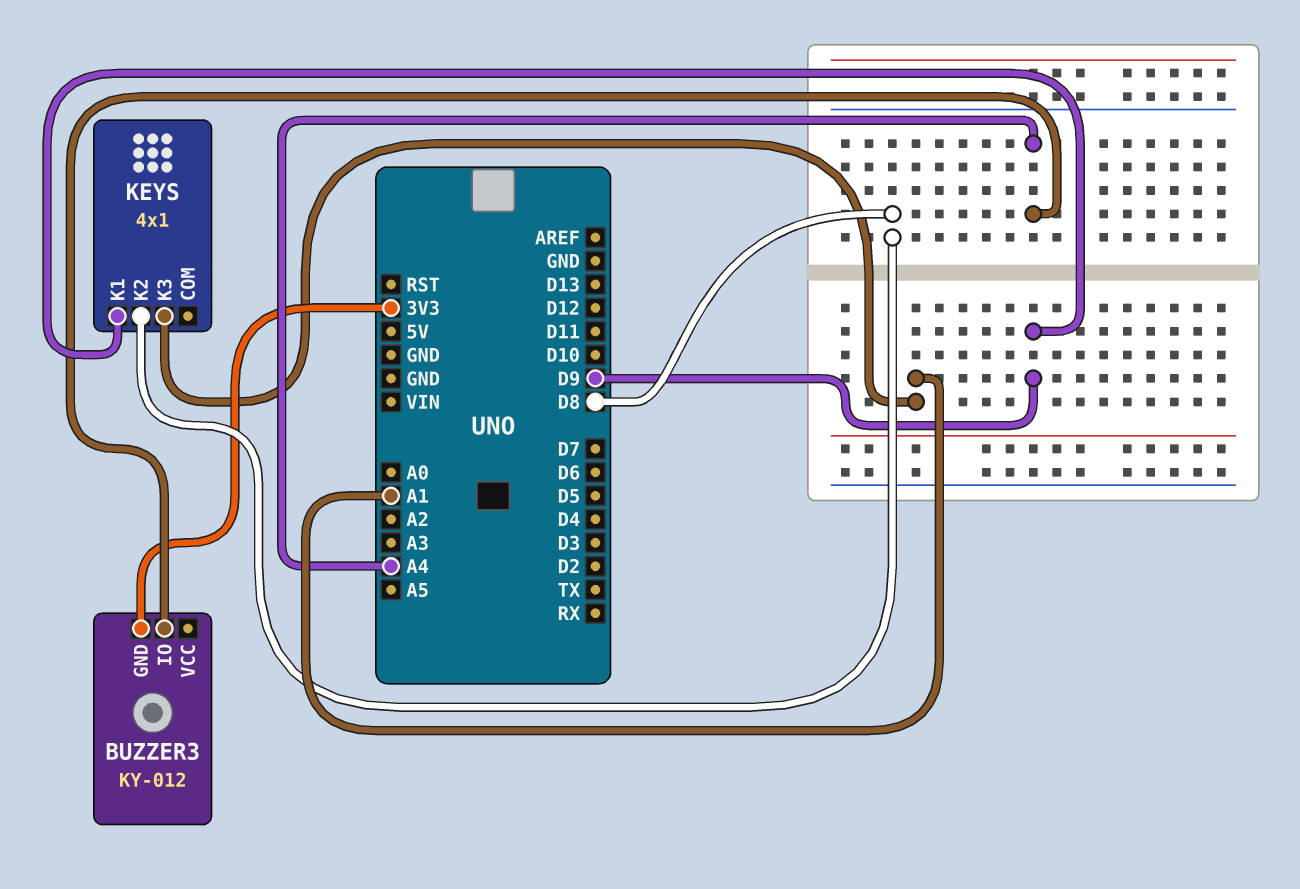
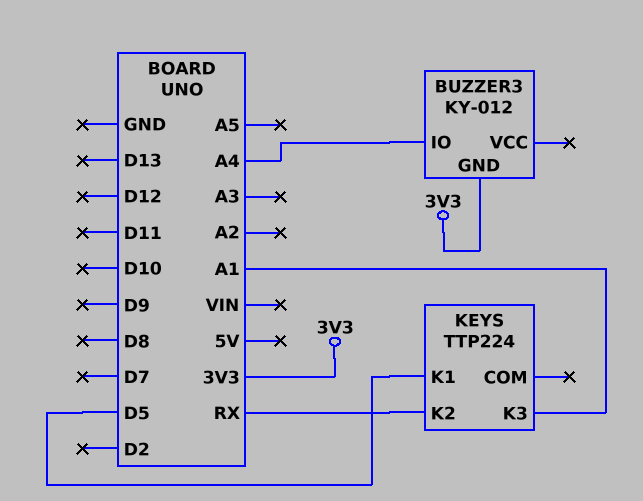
KEYS: 4x1 -> TTP224
KEYS pin K1: D9 -> D5
KEYS pin K2: D8 -> RX

